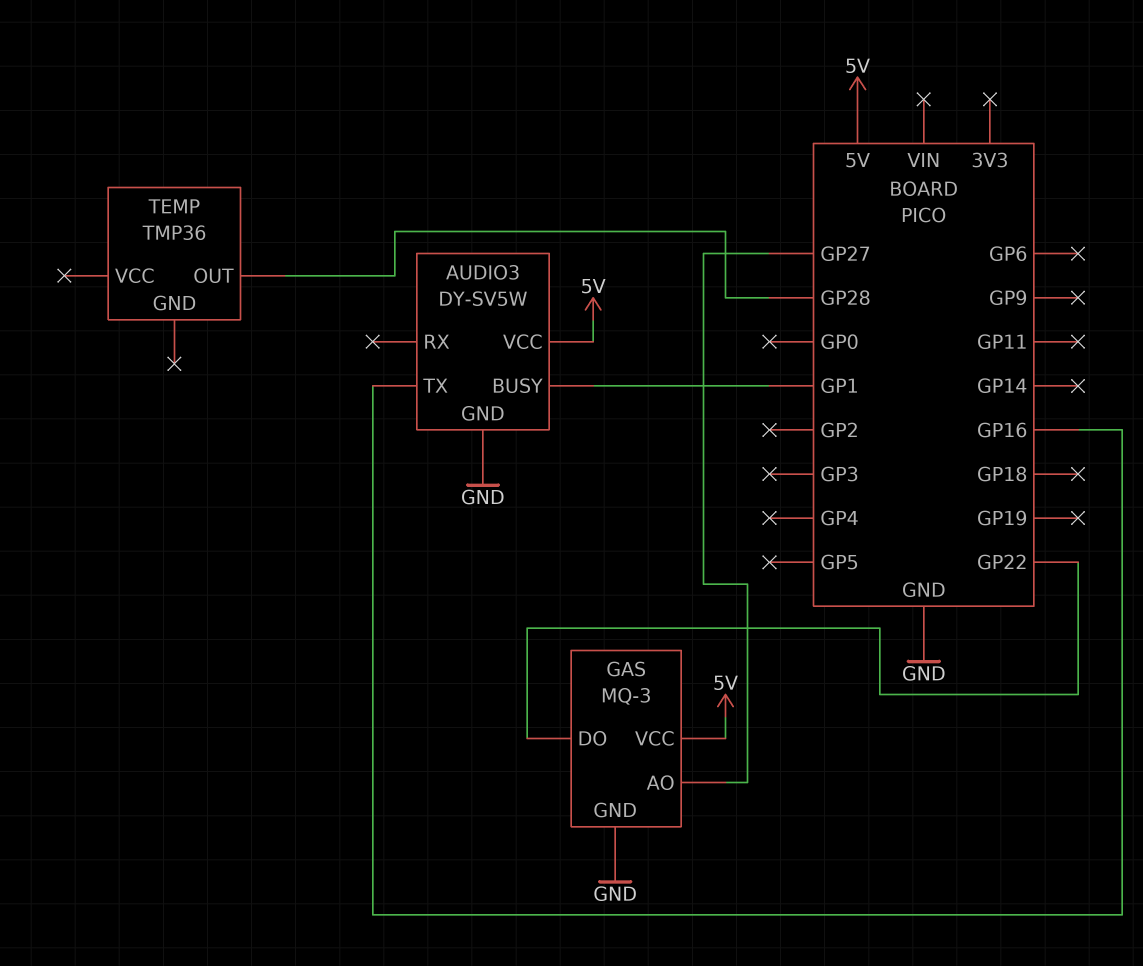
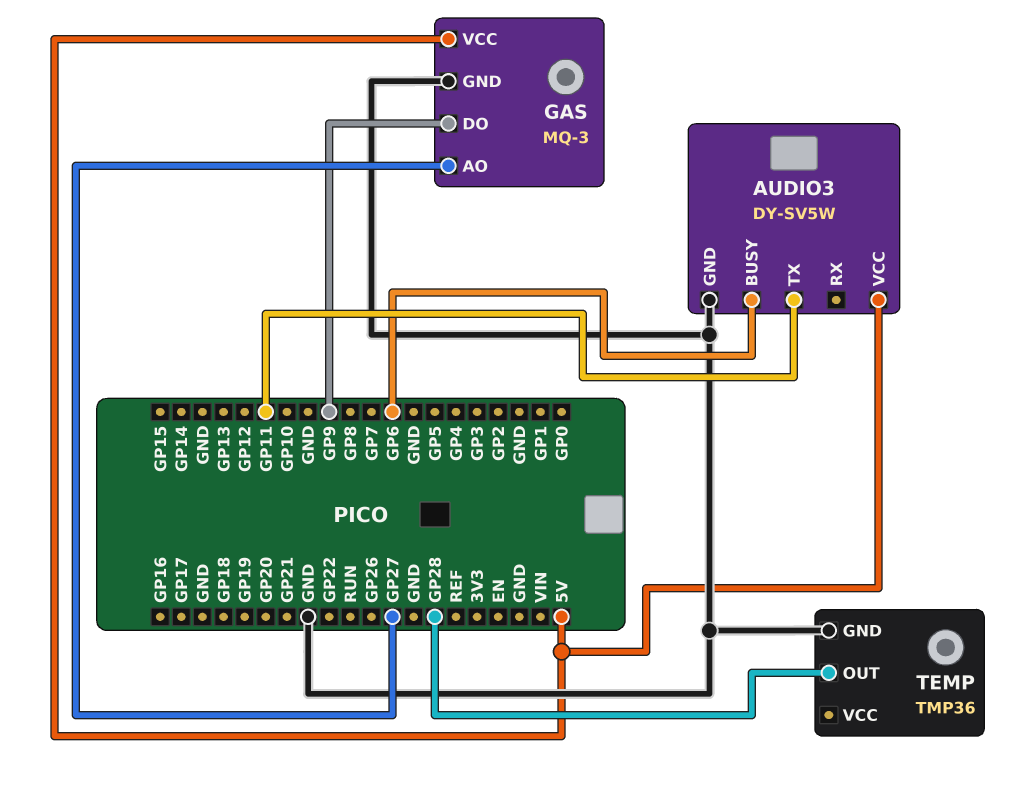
AUDIO3 pin BUSY: GP1 -> GP6
AUDIO3 pin TX: GP16 -> GP11
GAS pin DO: GP22 -> GP9
TEMP pin GND: none -> GND

